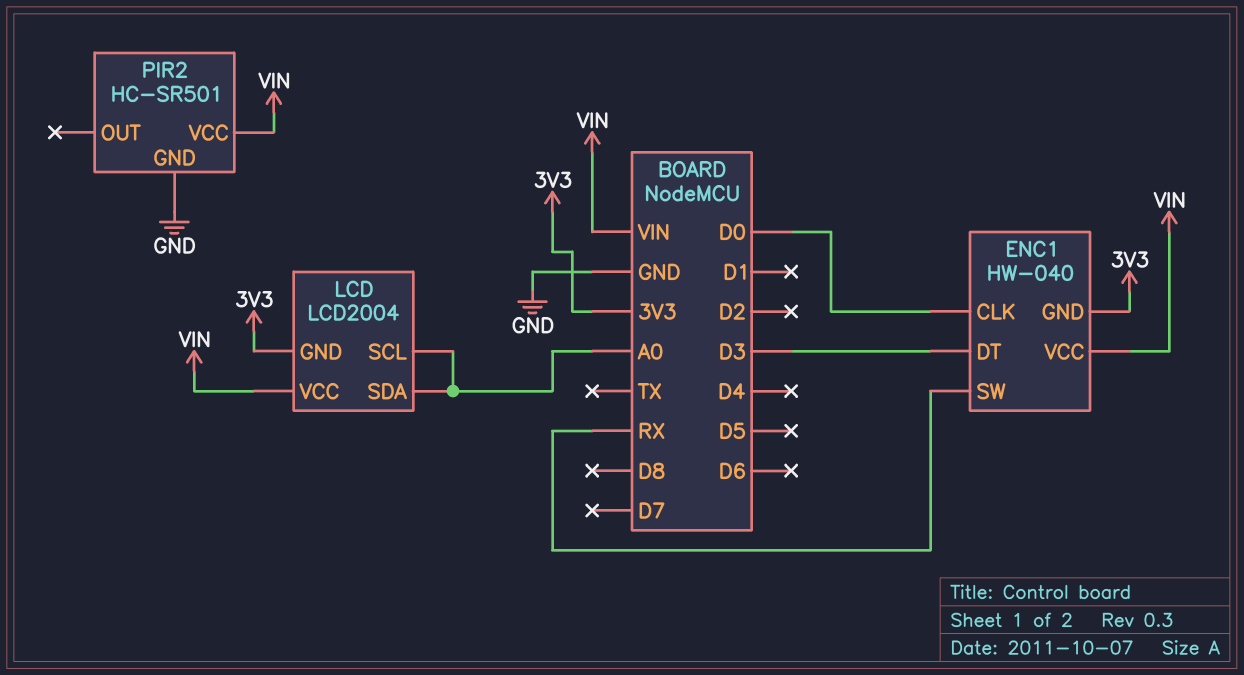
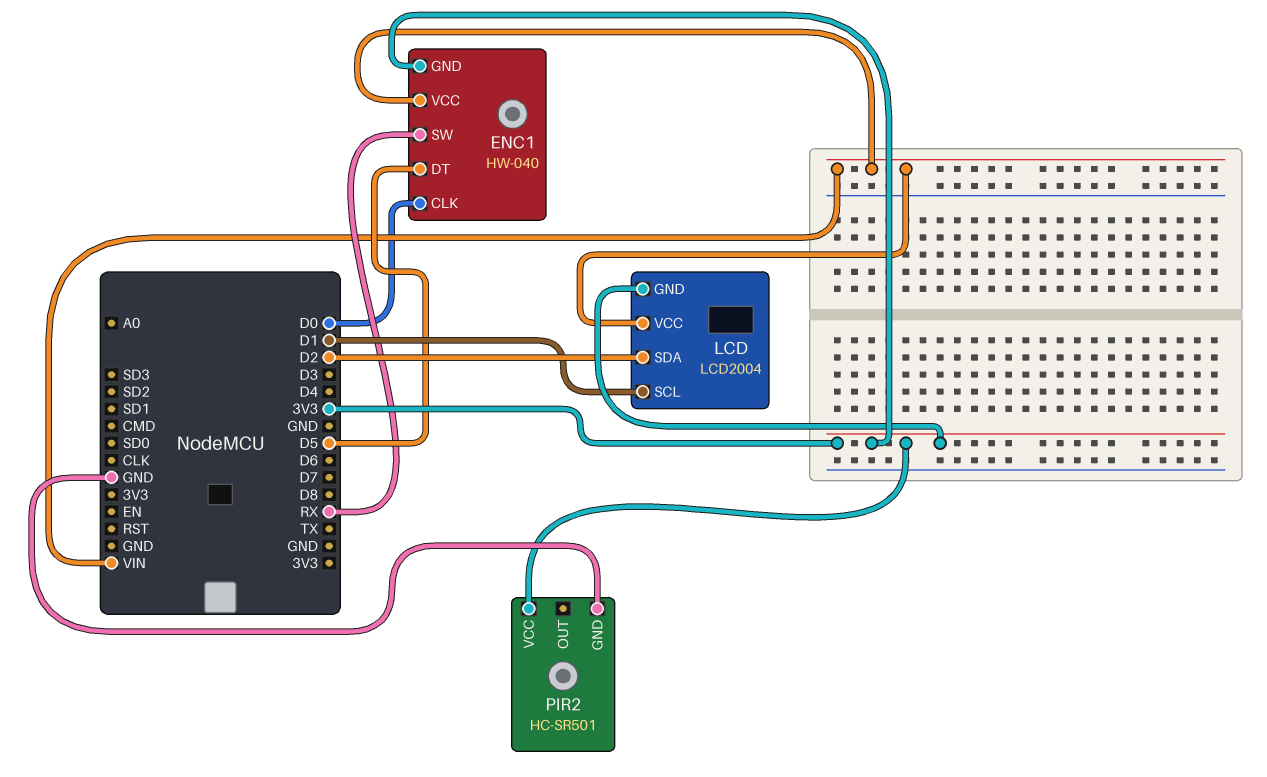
ENC1 pin DT: D3 -> D5
LCD pin SCL: A0 -> D1
LCD pin SDA: A0 -> D2
PIR2 pin VCC: VIN -> 3V3

